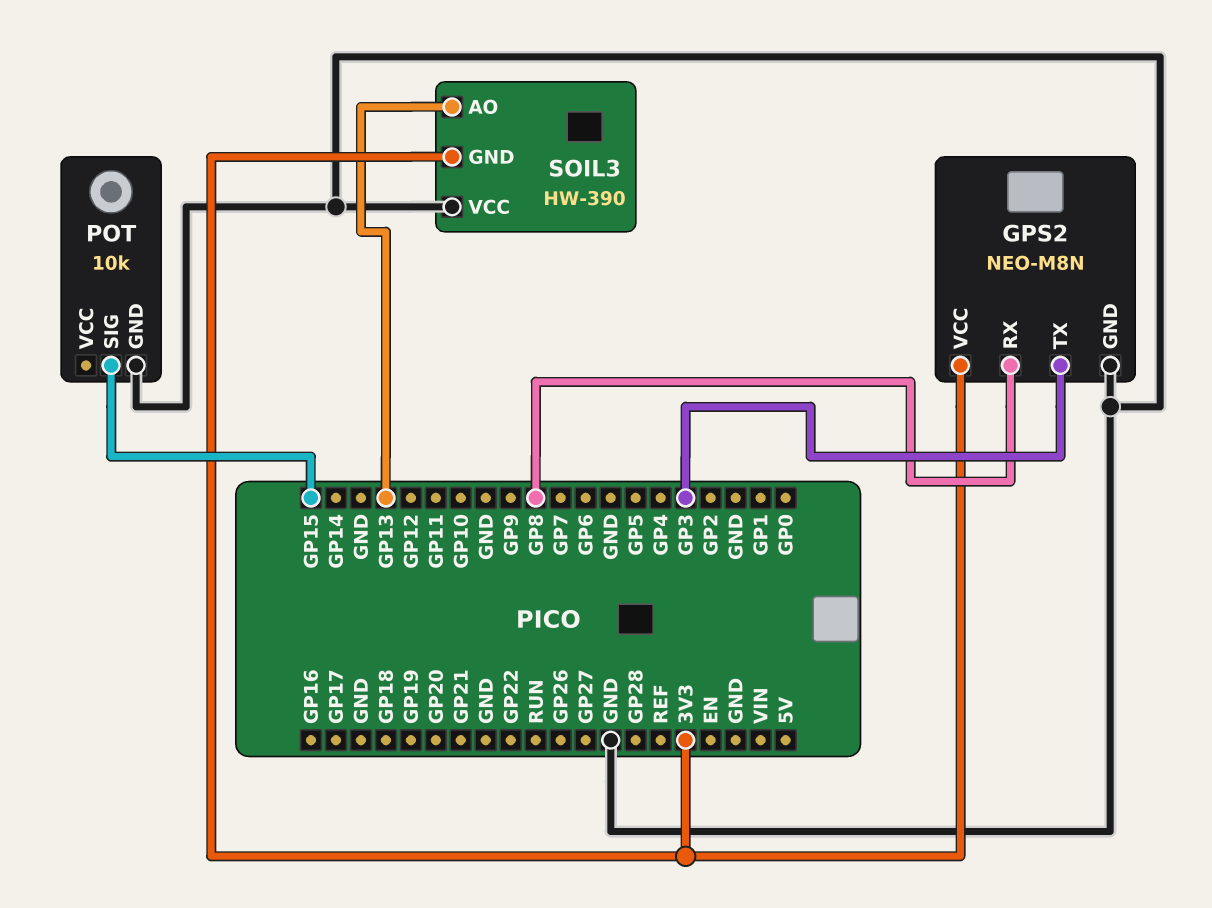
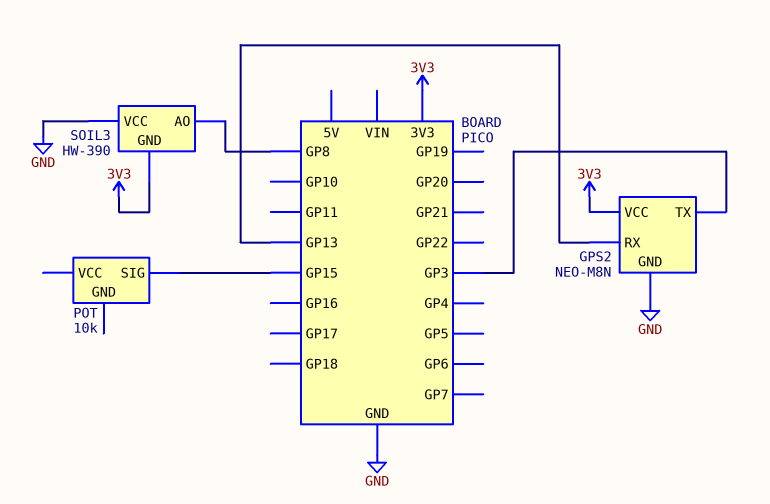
GPS2 pin RX: GP8 -> GP13
POT pin GND: GND -> none
SOIL3 pin AO: GP13 -> GP8

